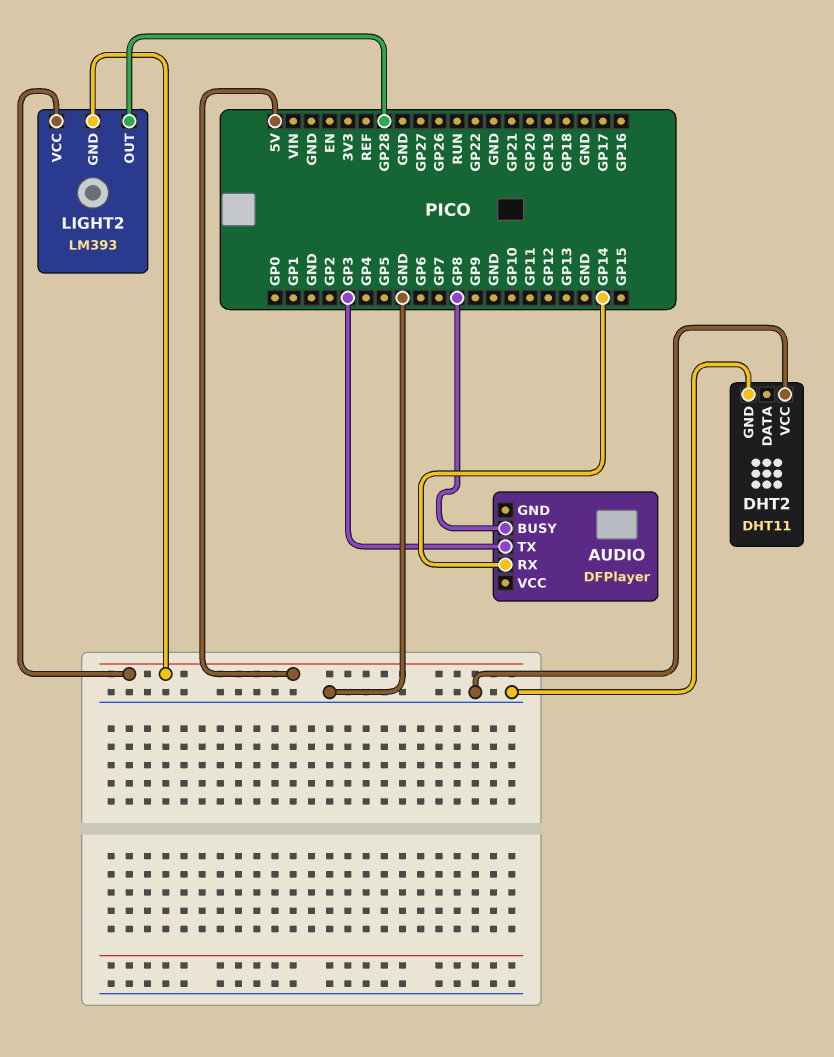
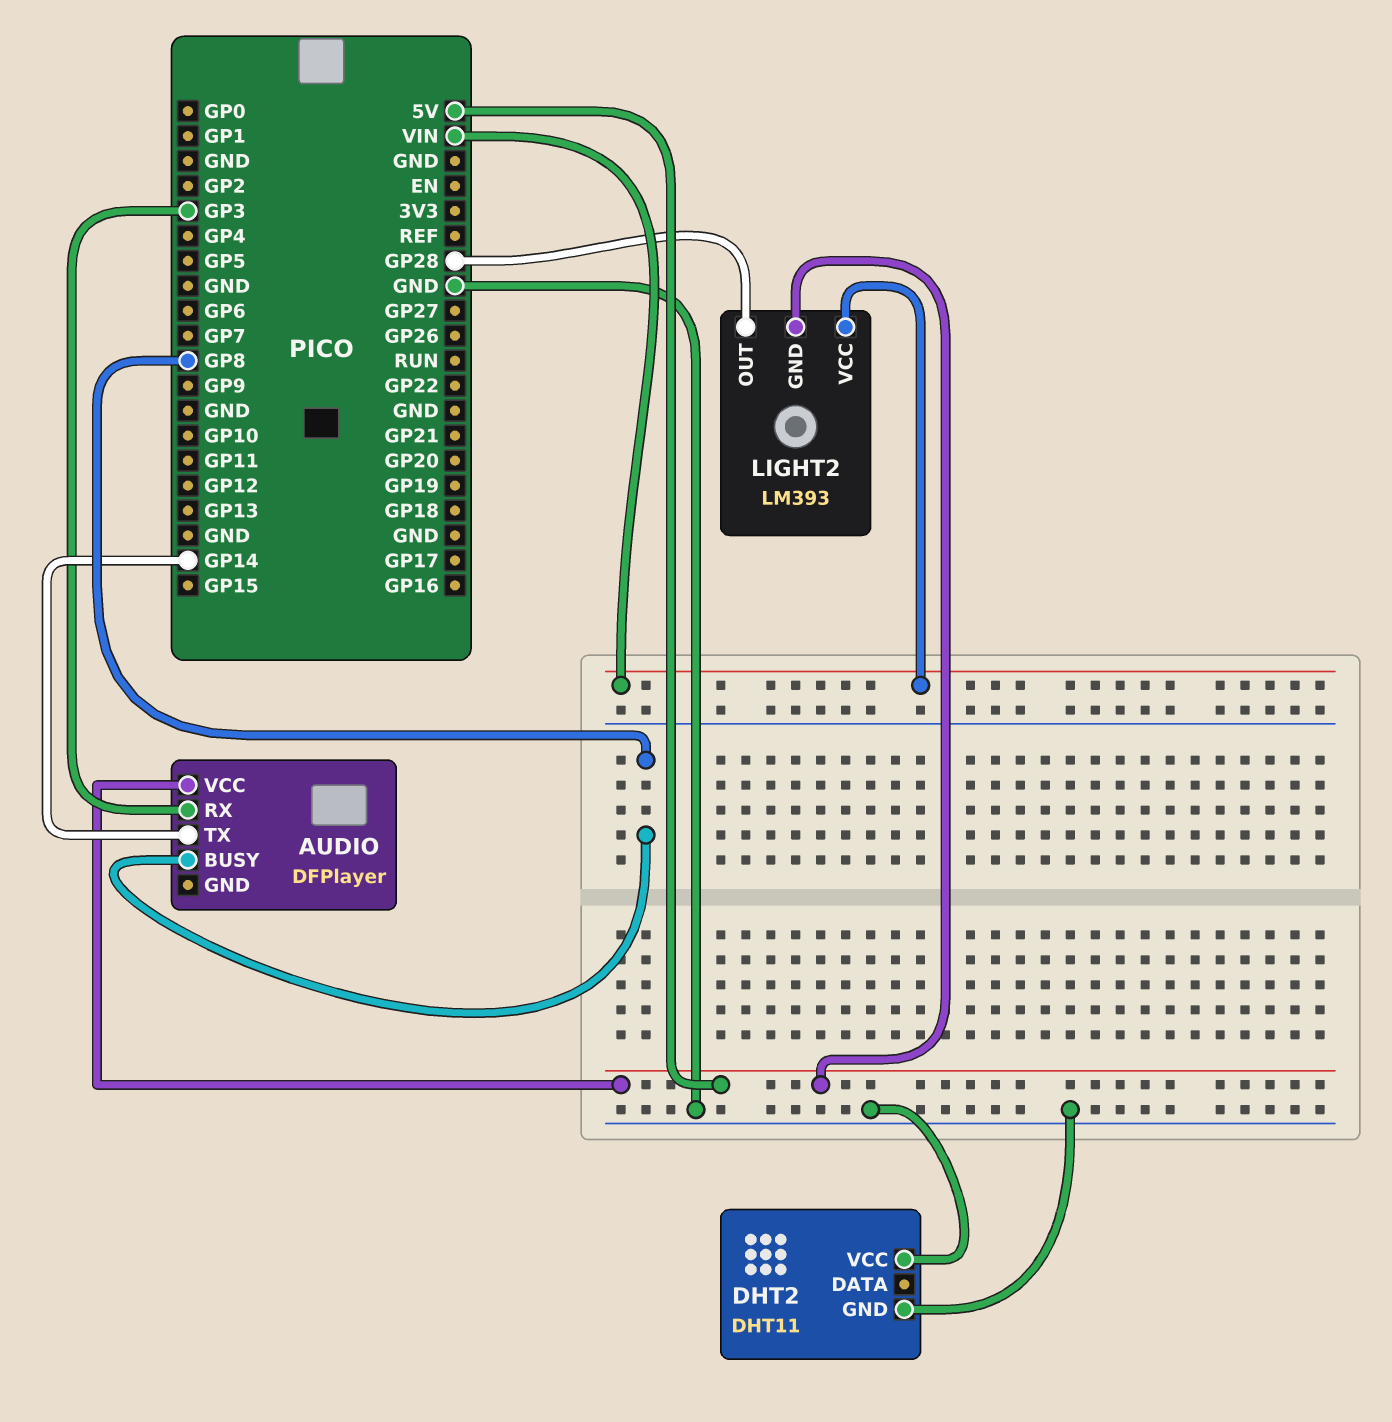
AUDIO pin RX: GP14 -> GP3
AUDIO pin TX: GP3 -> GP14
AUDIO pin VCC: none -> 5V
LIGHT2 pin VCC: 5V -> VIN

